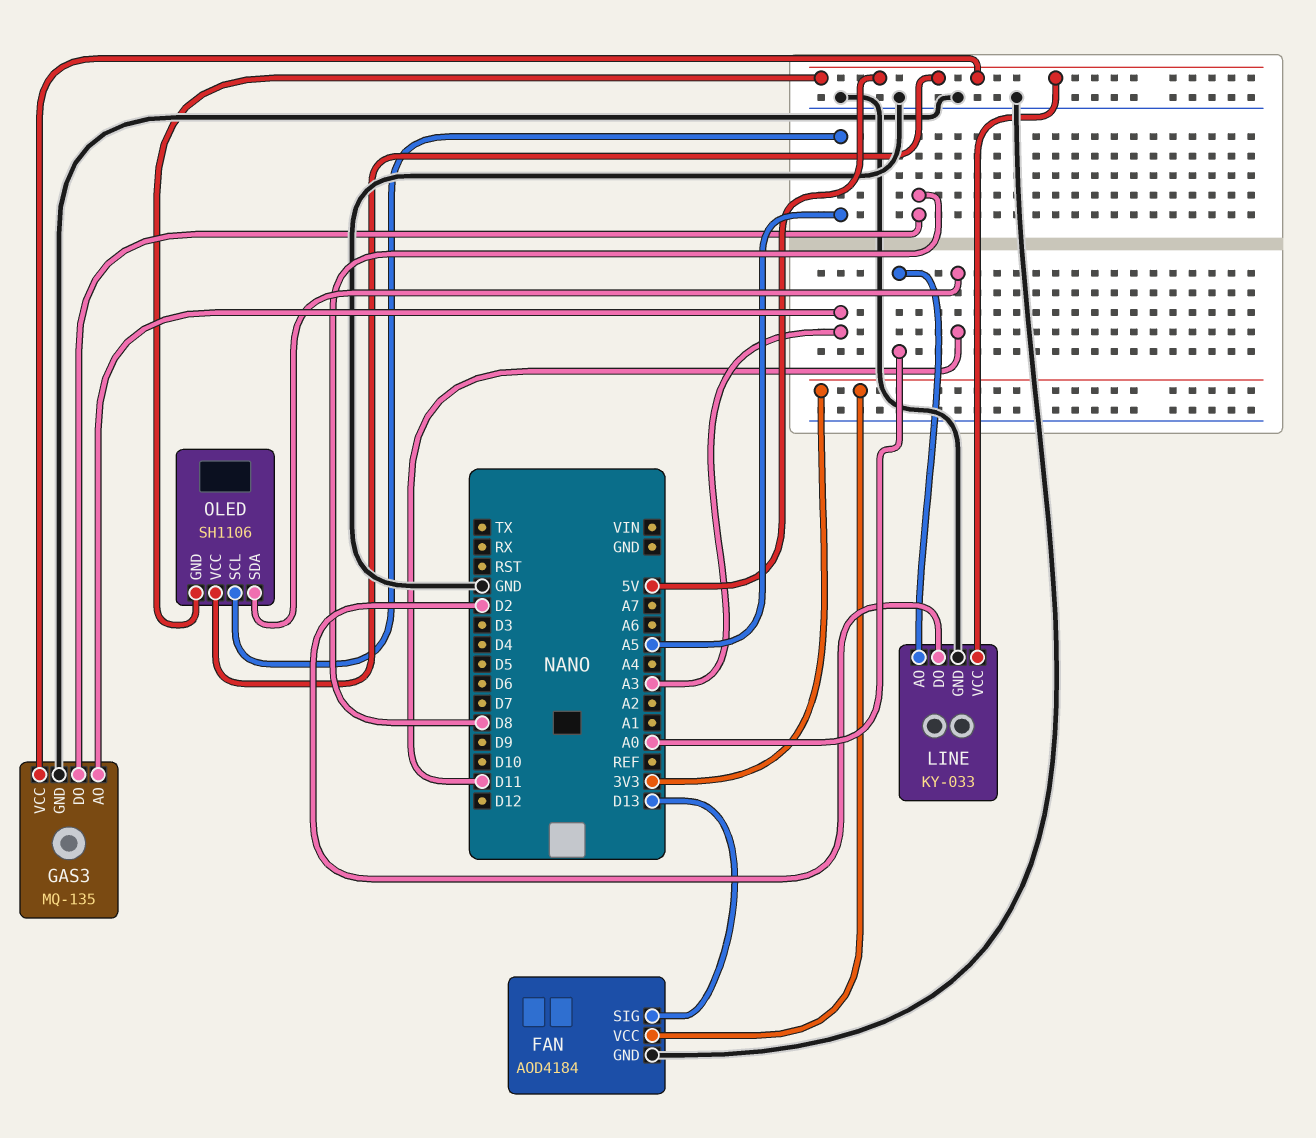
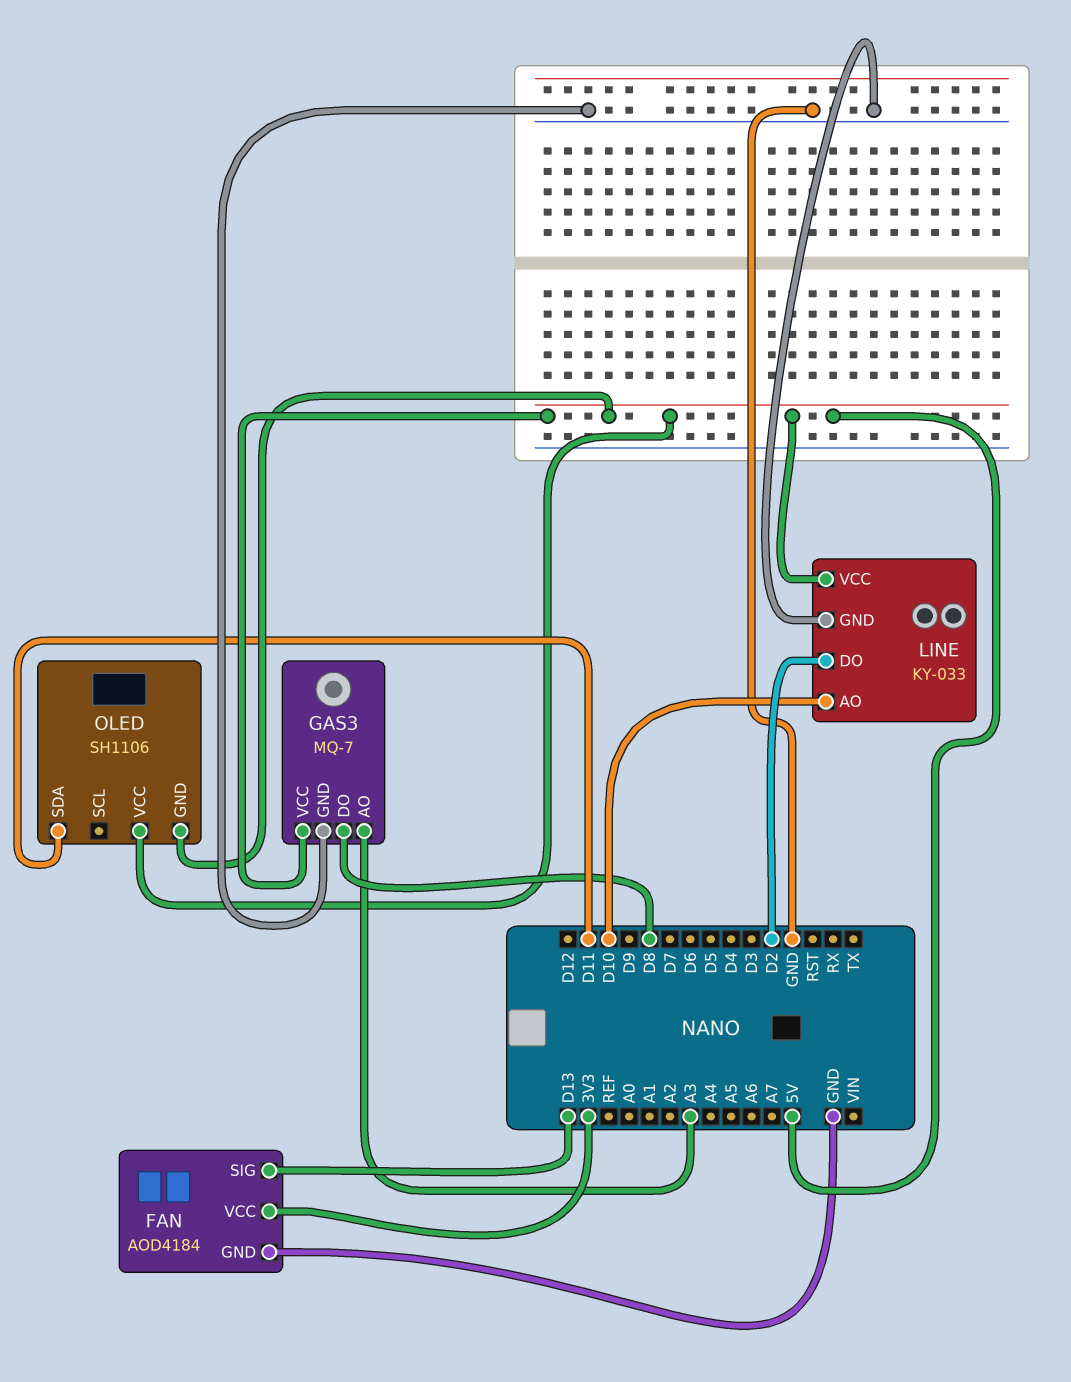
GAS3: MQ-135 -> MQ-7
LINE pin AO: A0 -> D10
OLED pin SCL: A5 -> none

